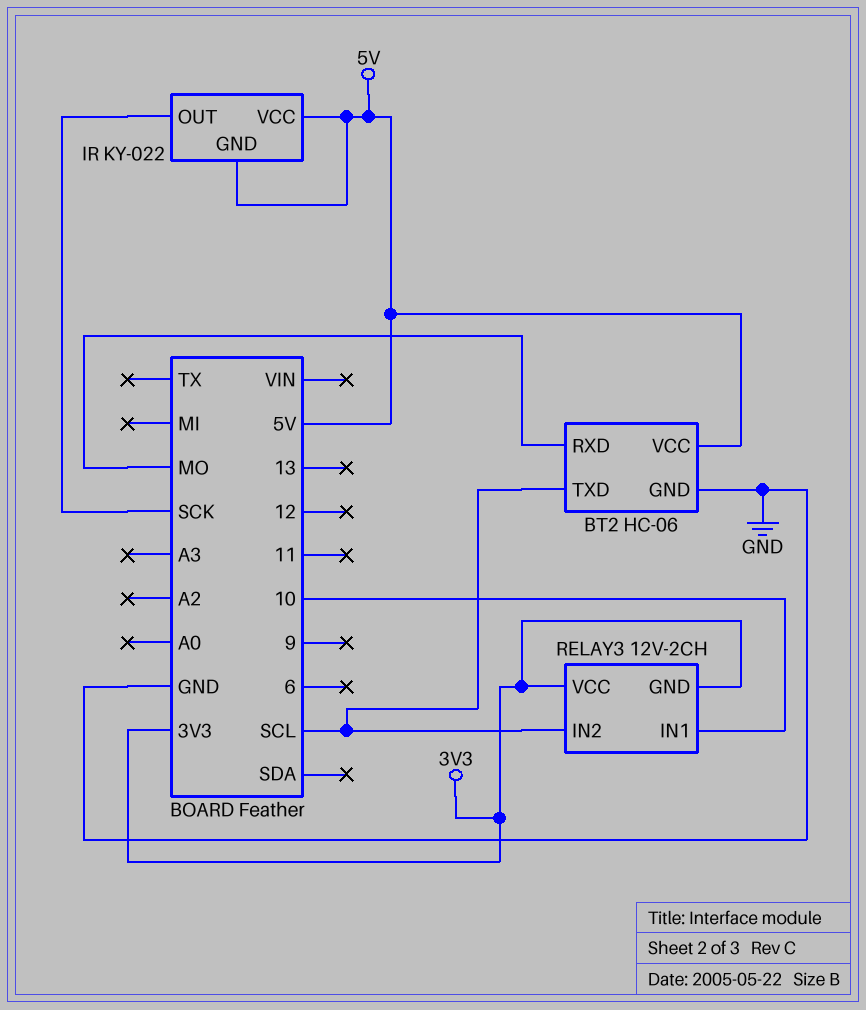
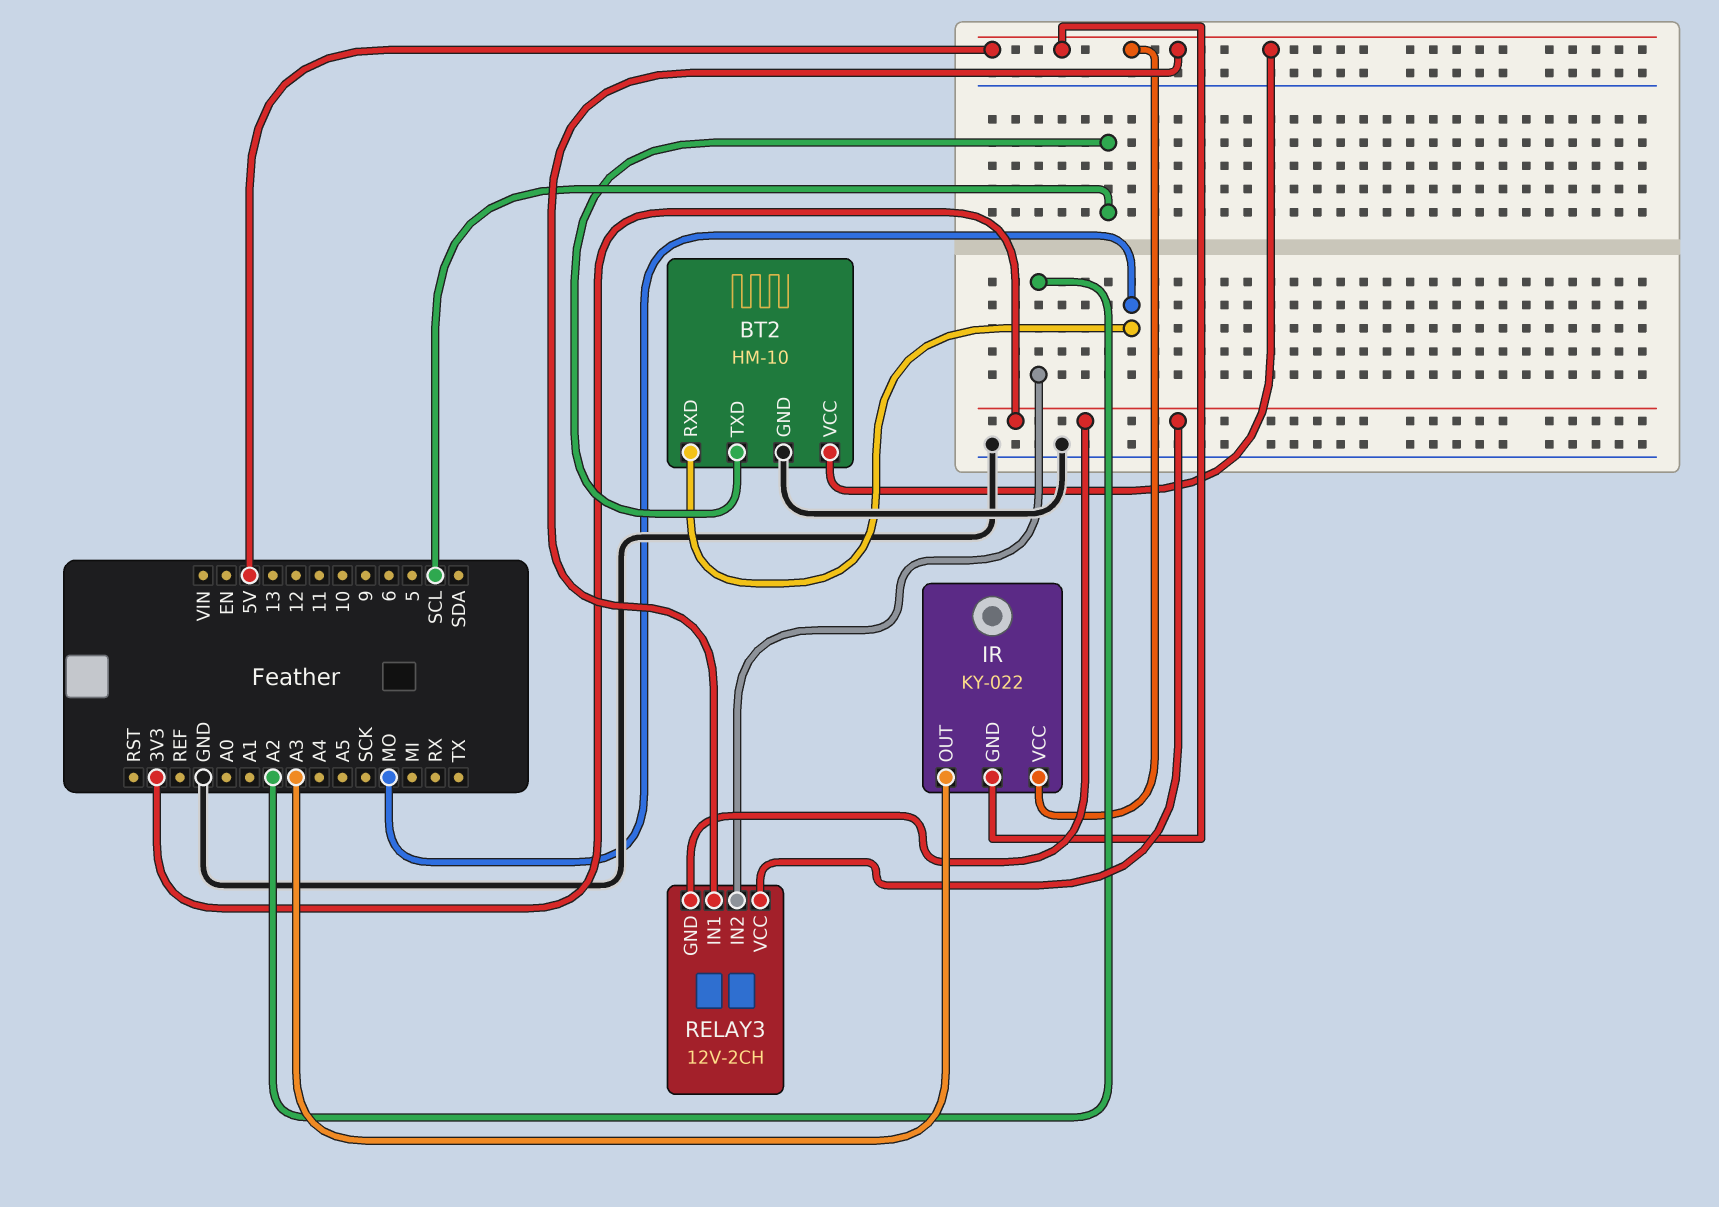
BT2: HC-06 -> HM-10
IR pin OUT: SCK -> A3
RELAY3 pin IN1: 10 -> 5V
RELAY3 pin IN2: SCL -> A2

